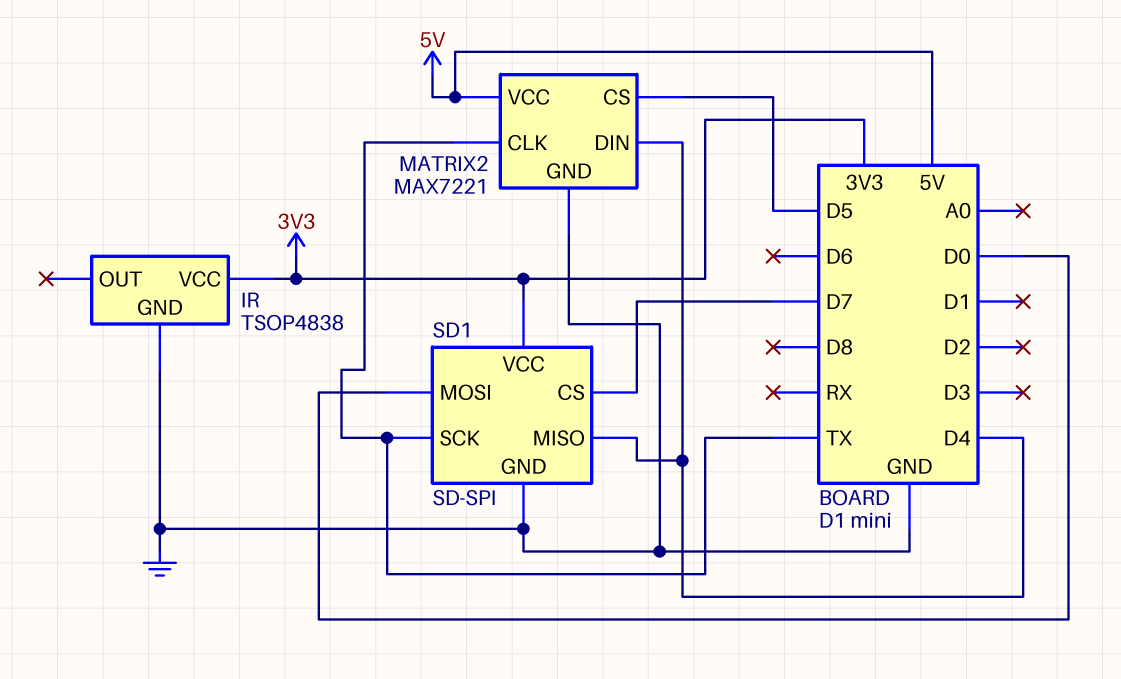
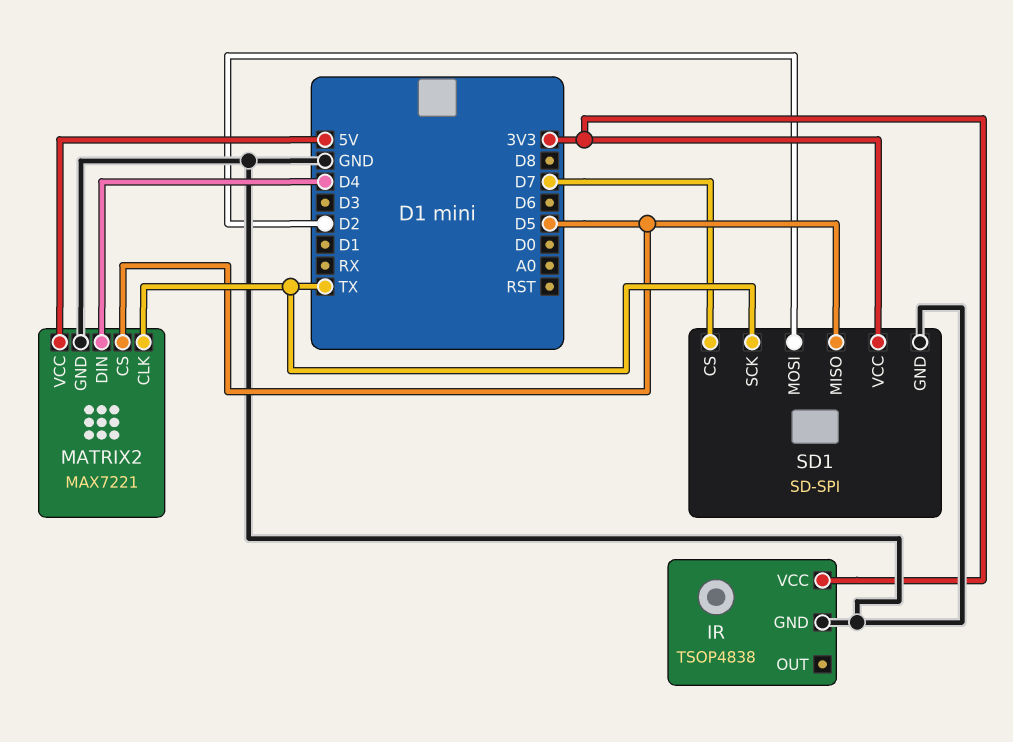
SD1 pin MISO: D4 -> D5
SD1 pin MOSI: D0 -> D2

